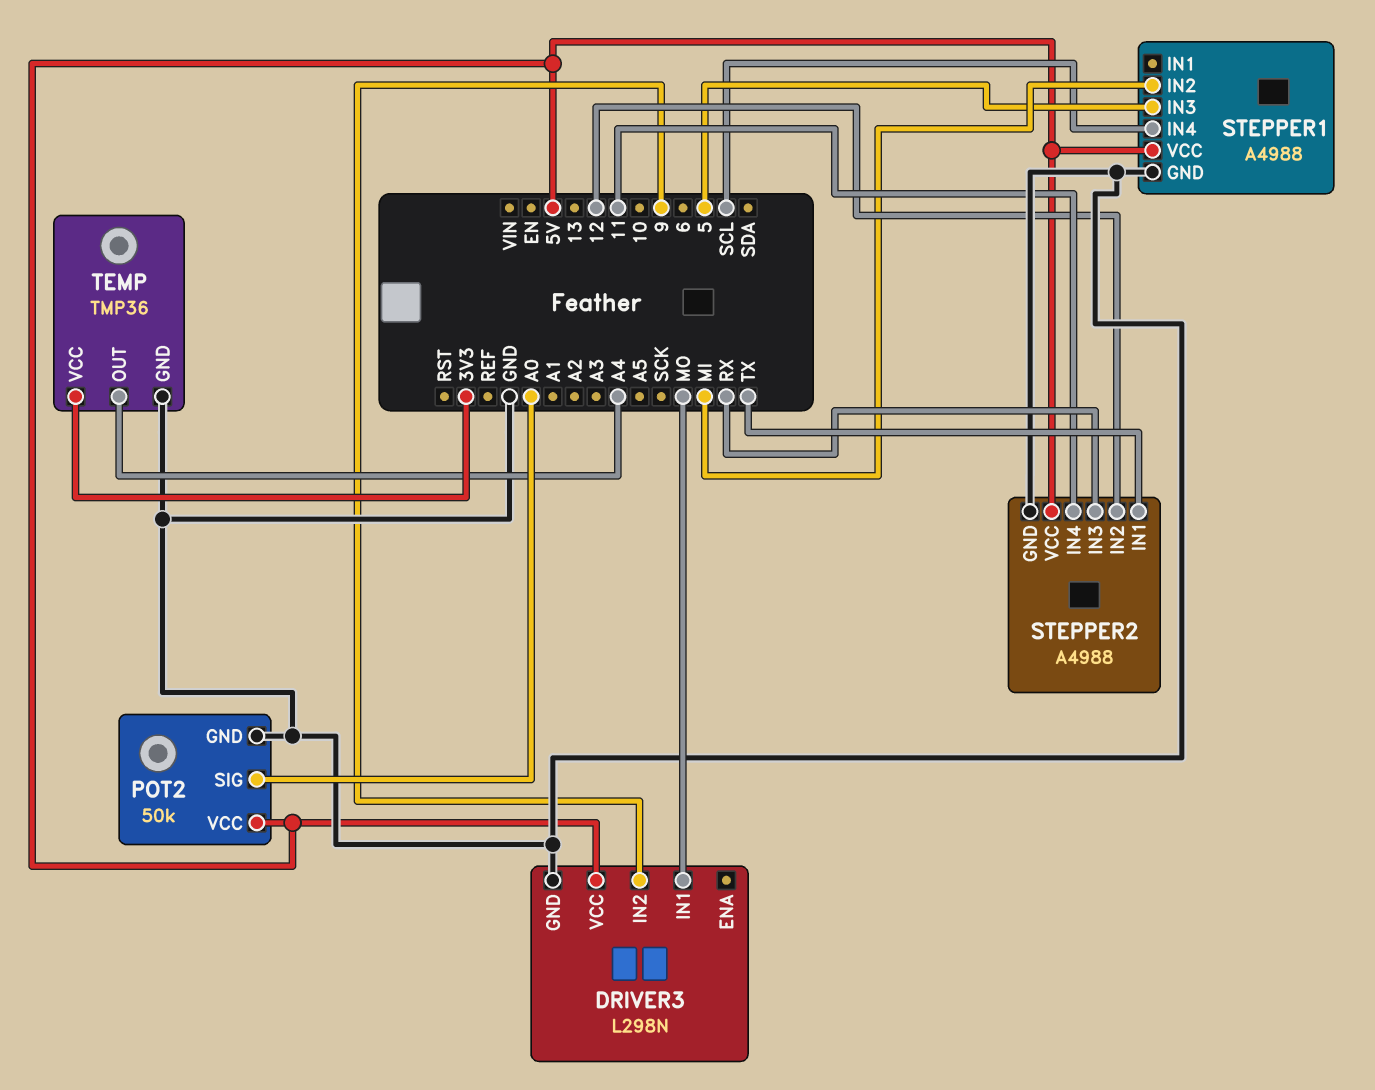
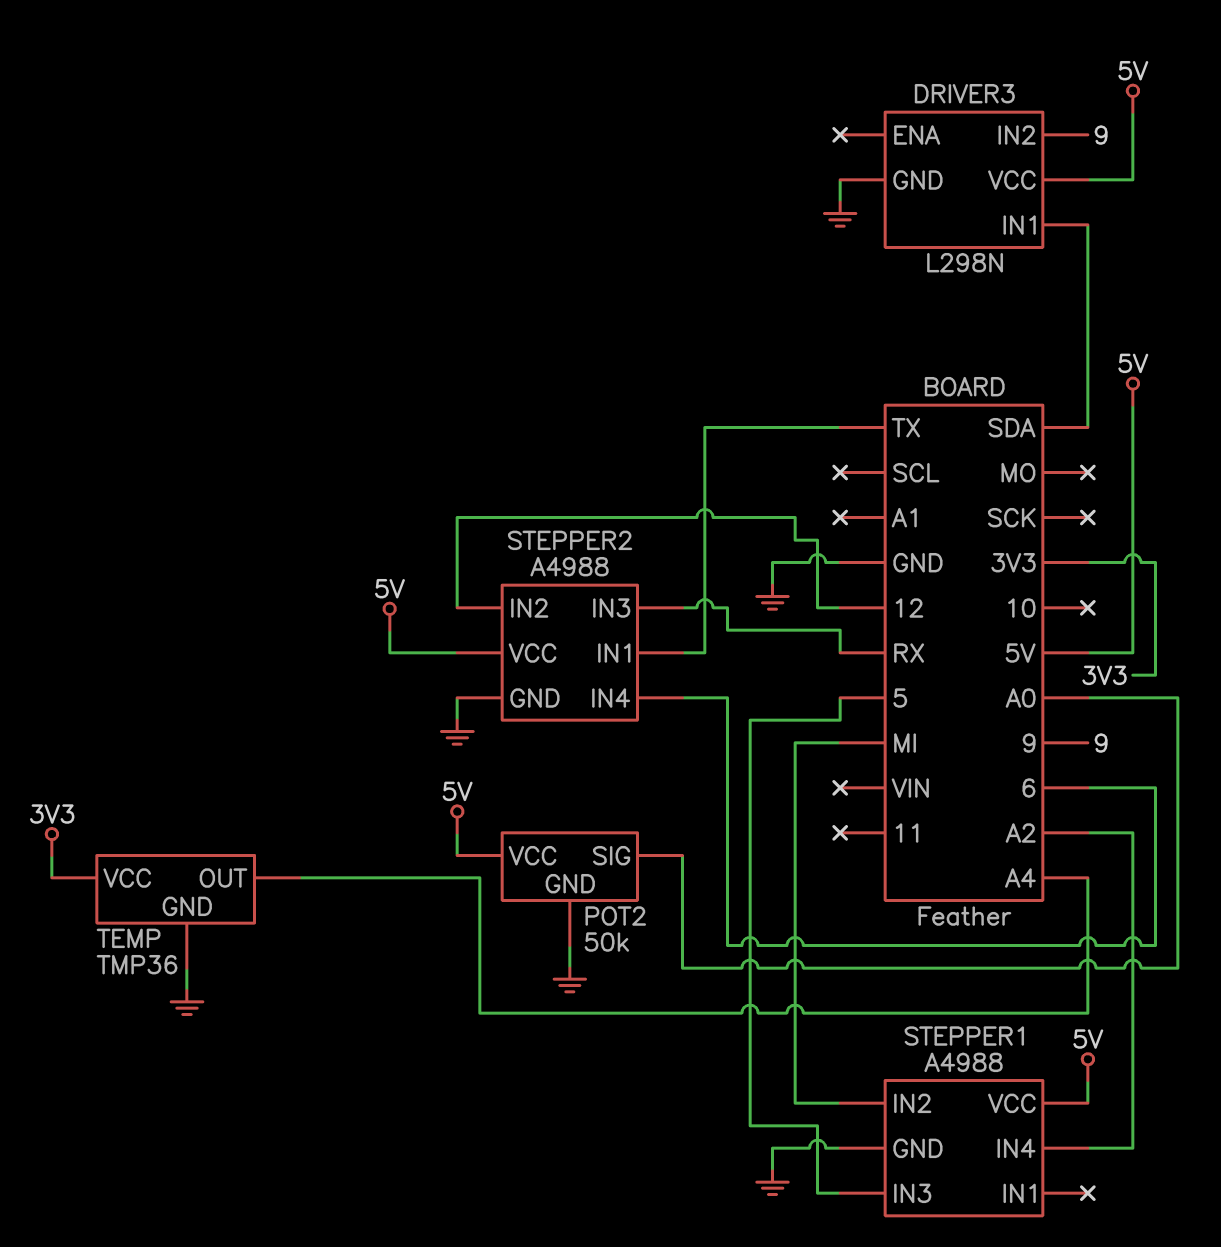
DRIVER3 pin IN1: MO -> SDA
STEPPER1 pin IN4: SCL -> A2
STEPPER2 pin IN4: 11 -> 6

